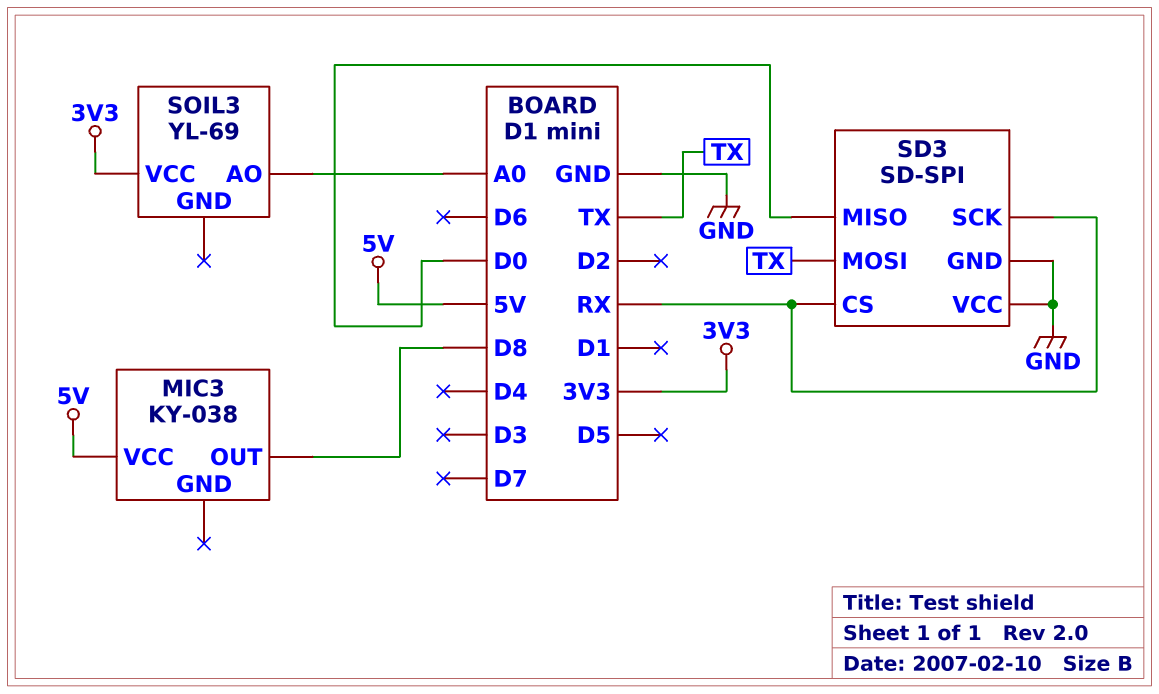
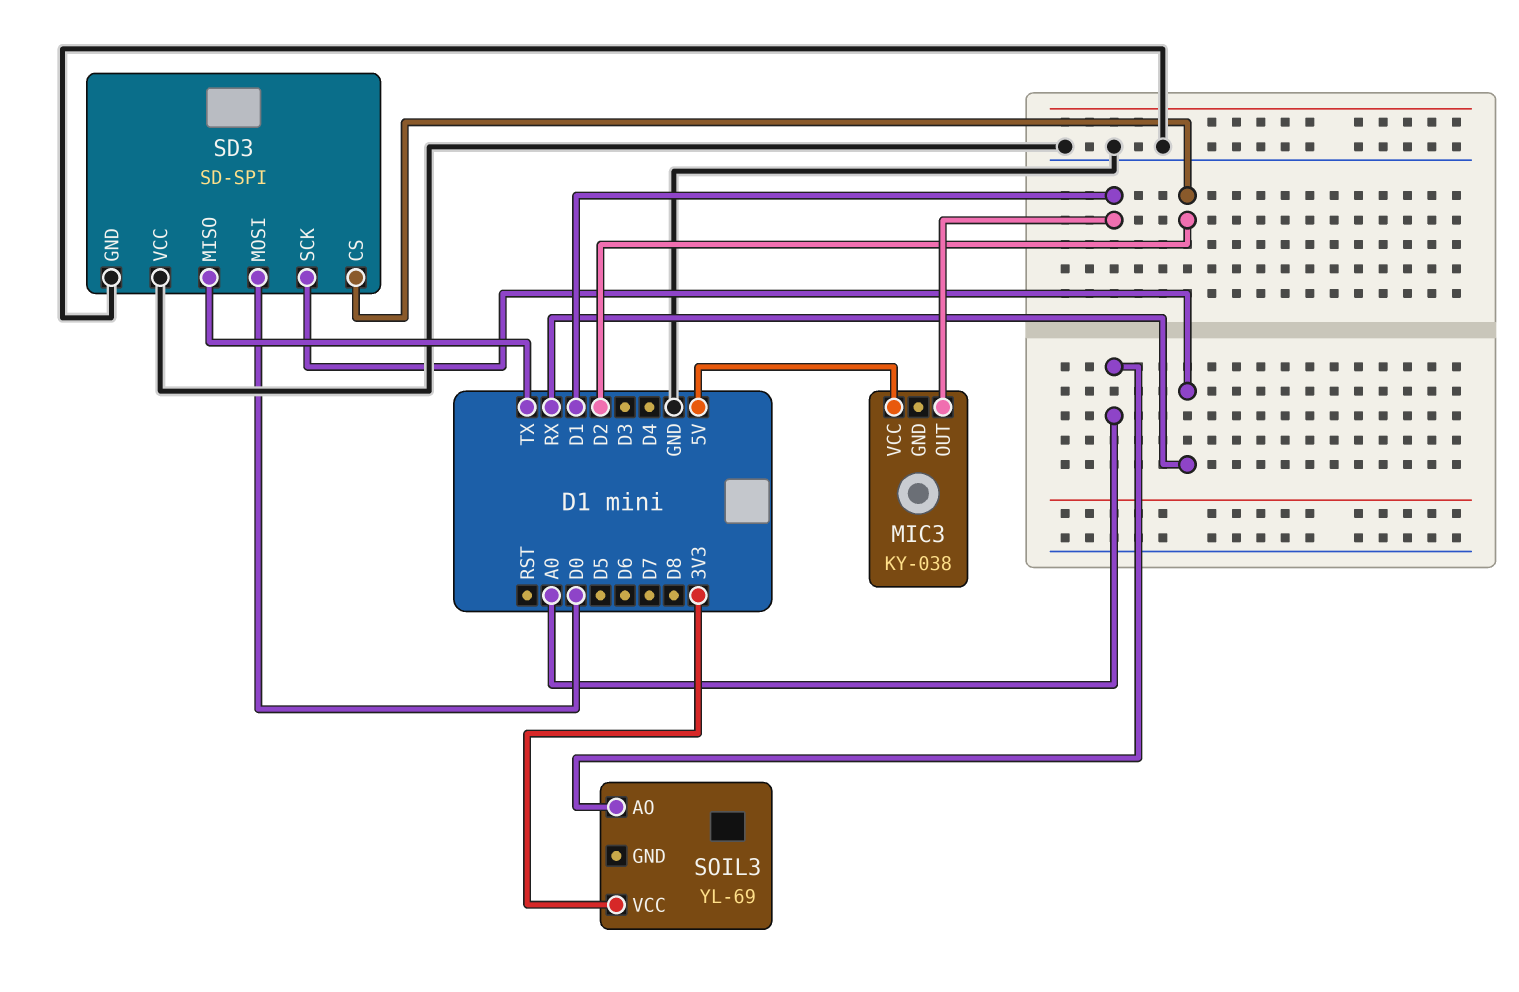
MIC3 pin OUT: D8 -> D1
SD3 pin CS: RX -> D2
SD3 pin MISO: D0 -> TX
SD3 pin MOSI: TX -> D0

